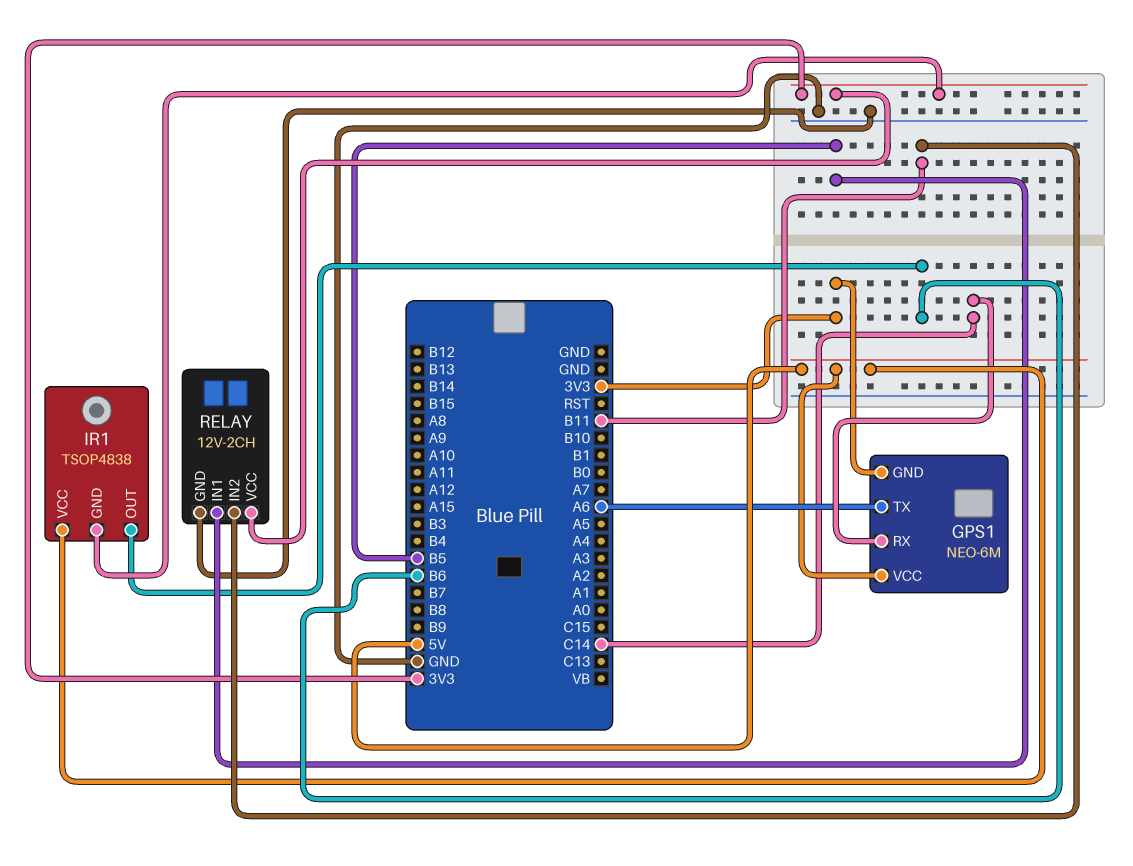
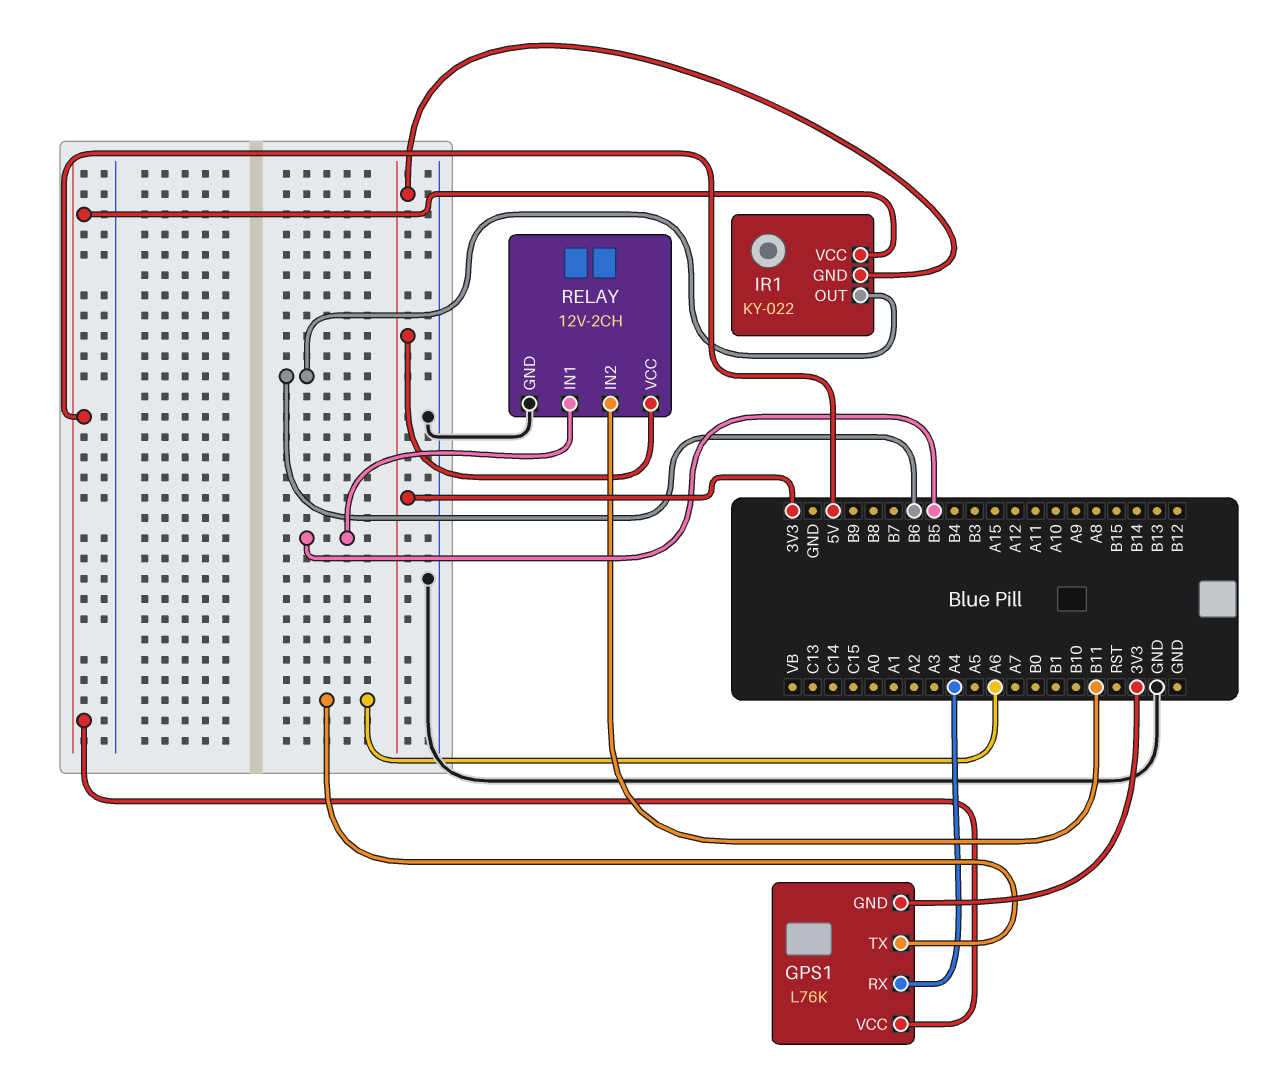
GPS1: NEO-6M -> L76K
GPS1 pin RX: C14 -> A4
IR1: TSOP4838 -> KY-022

